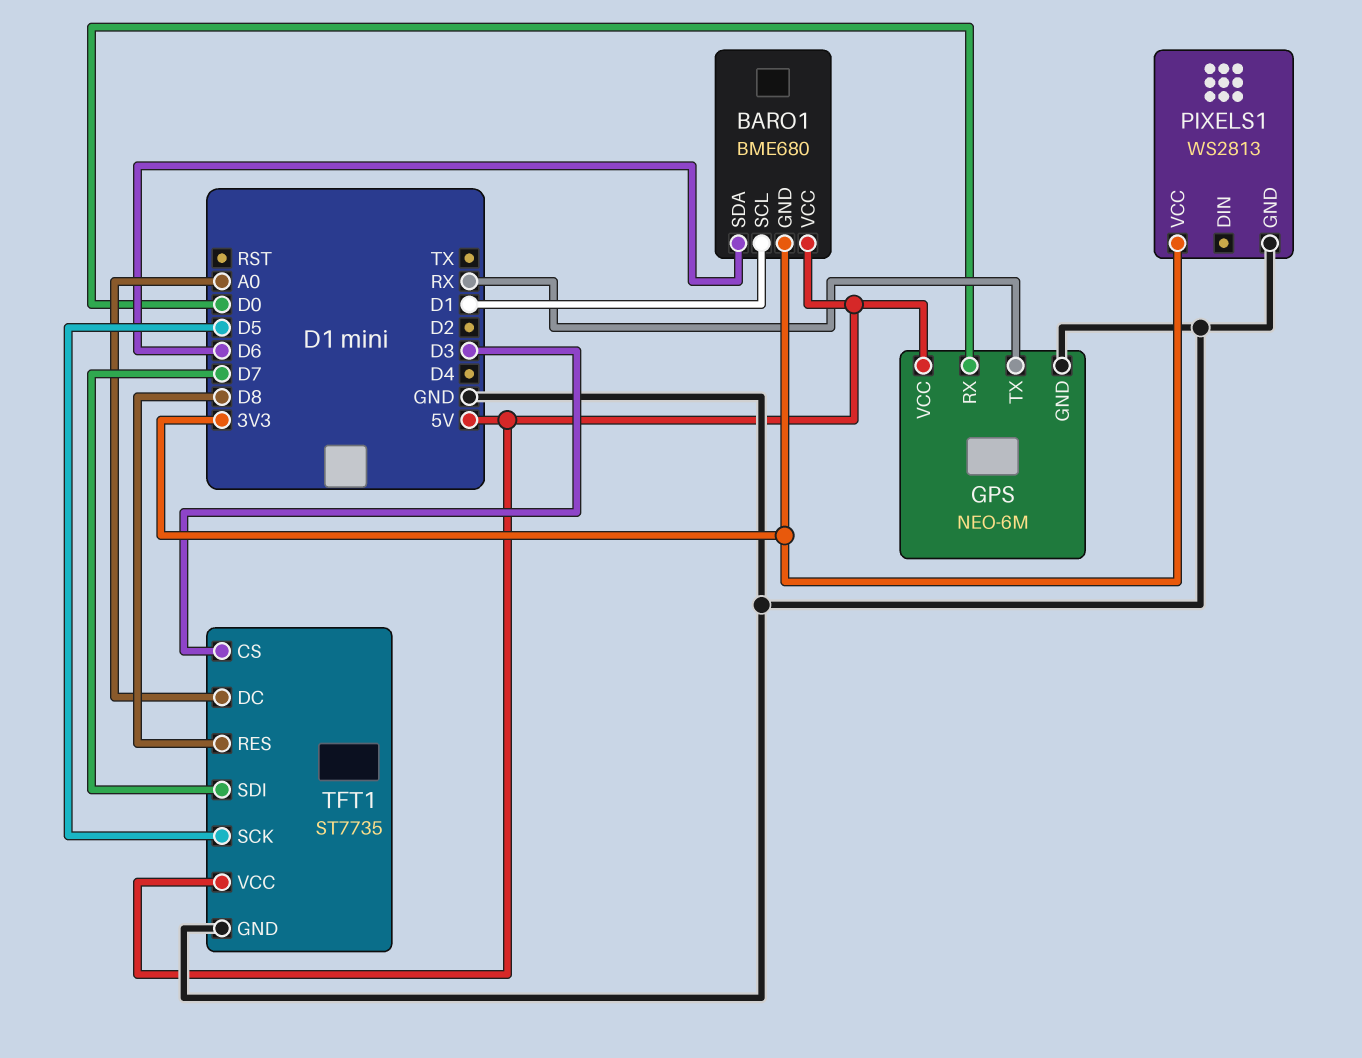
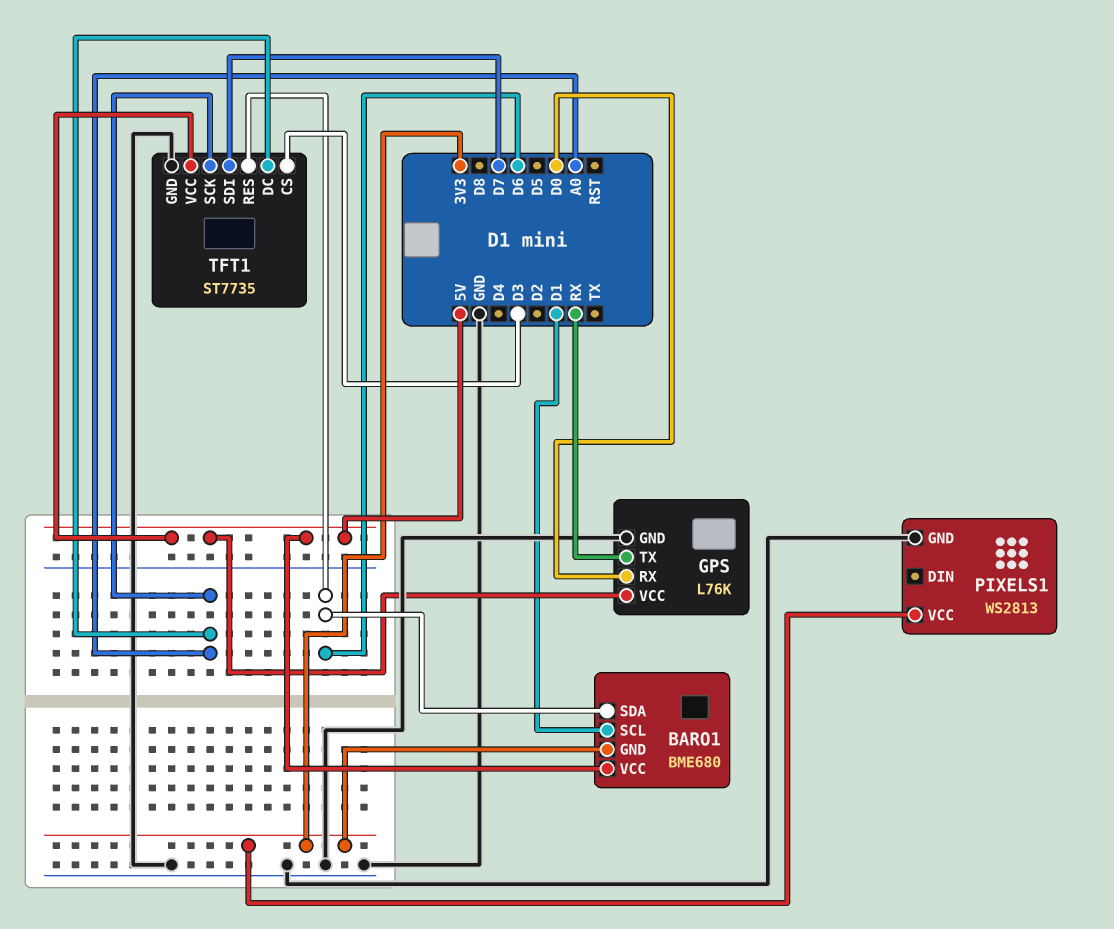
GPS: NEO-6M -> L76K
TFT1 pin RES: D8 -> D6
TFT1 pin SCK: D5 -> A0

